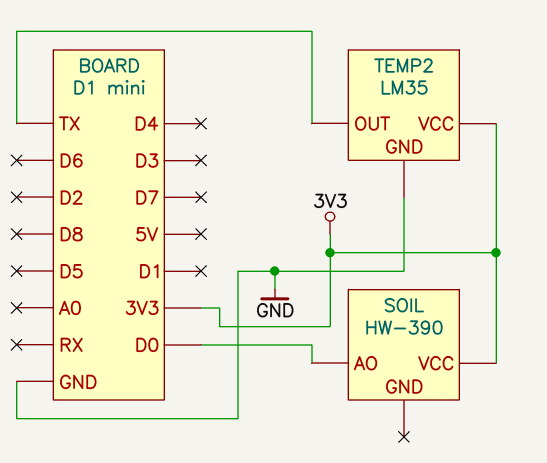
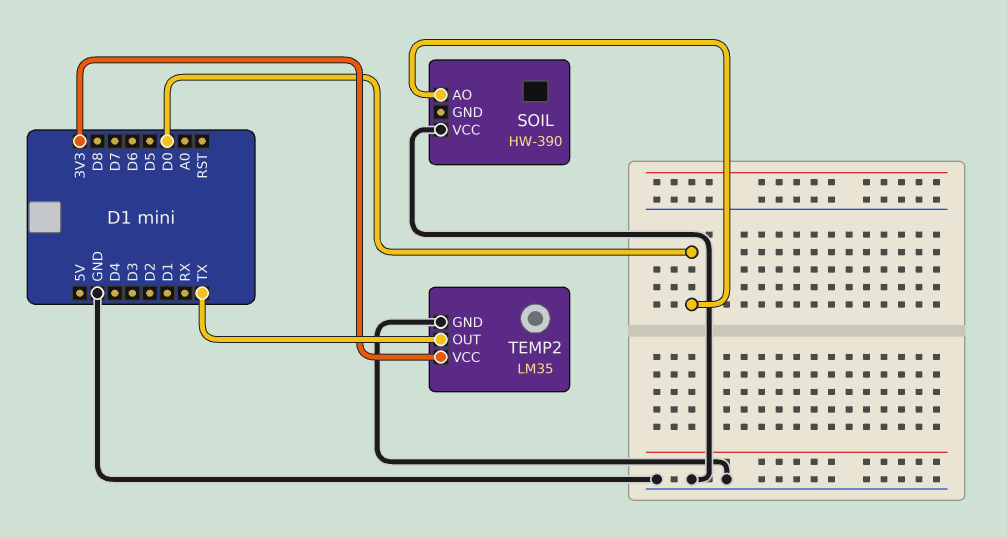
SOIL pin VCC: 3V3 -> GND

